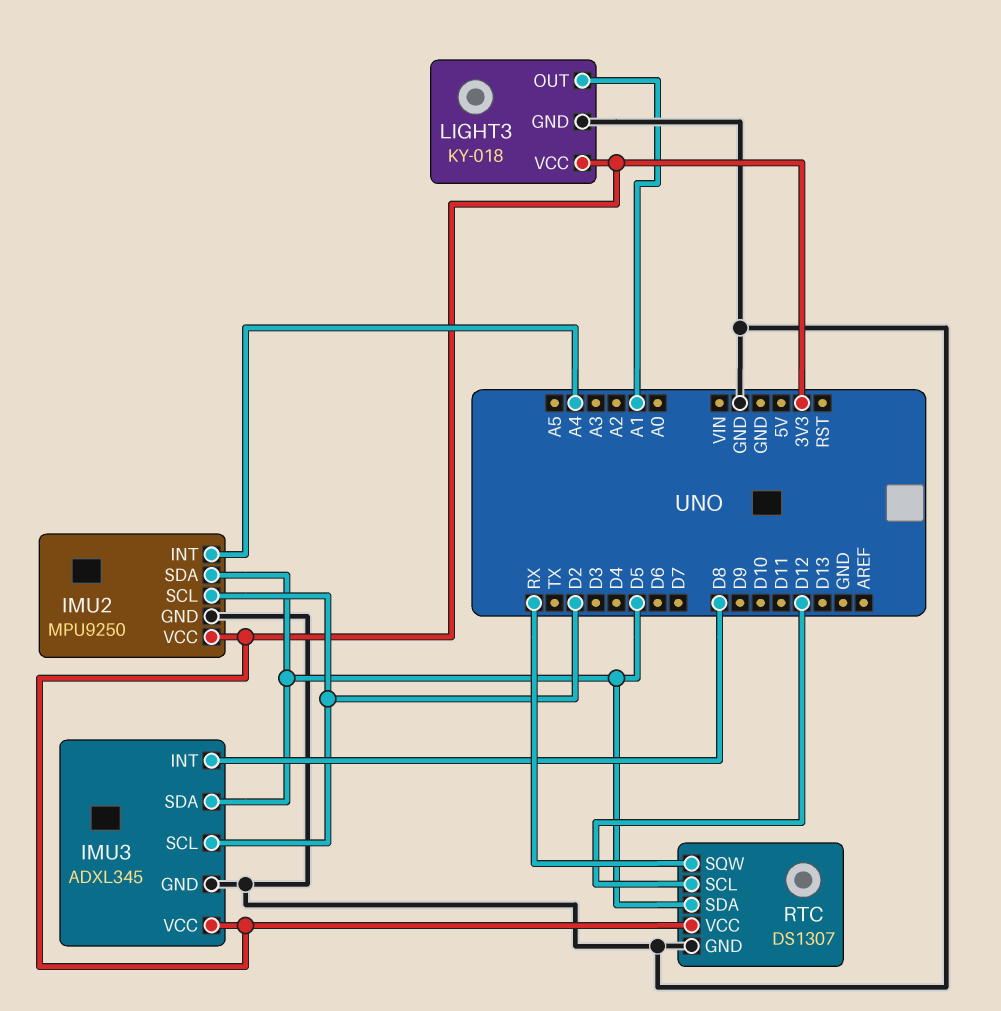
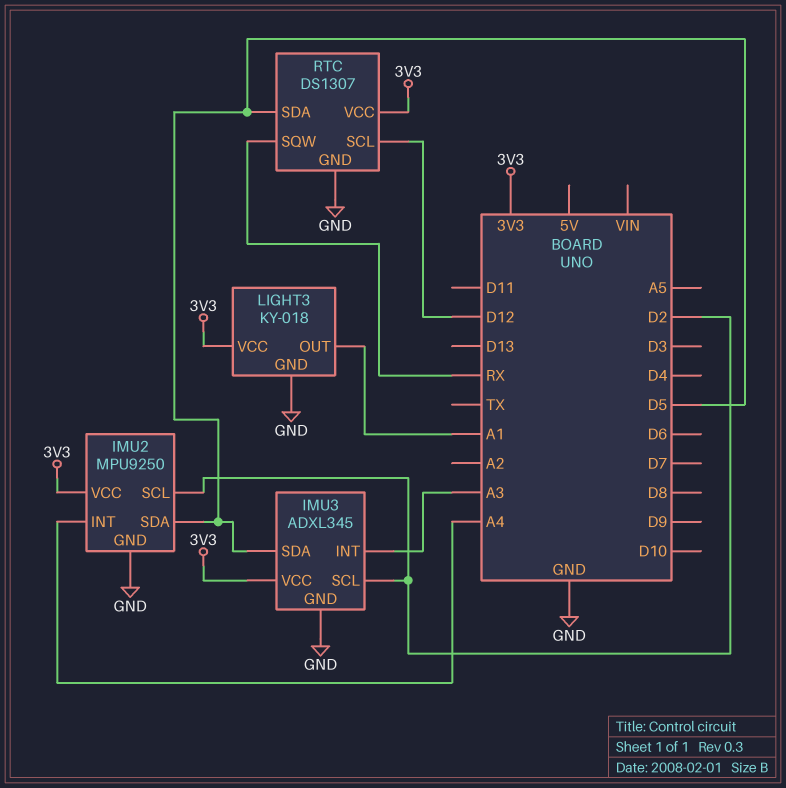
IMU3 pin INT: D8 -> A3

